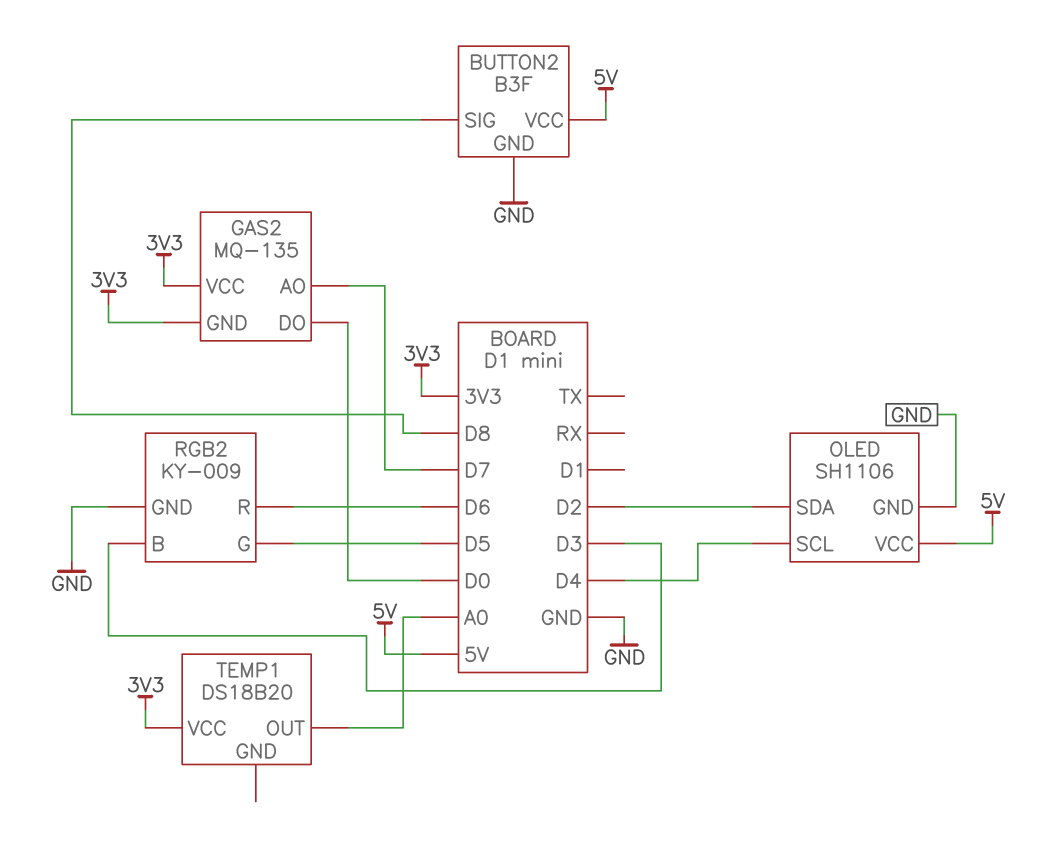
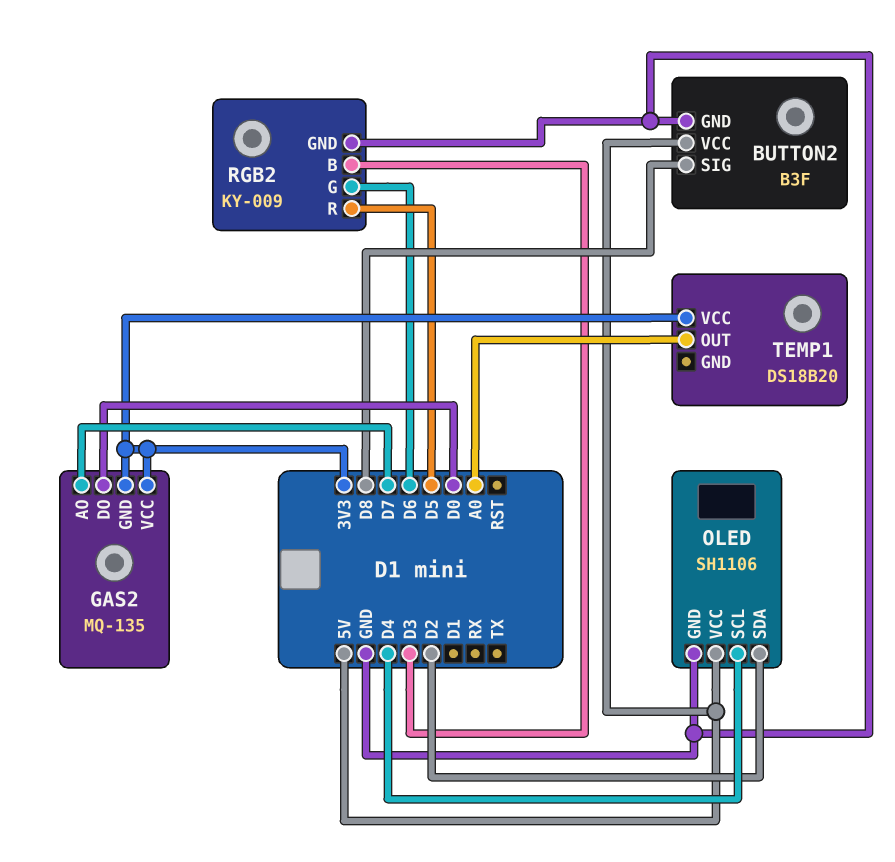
RGB2 pin G: D5 -> D6
RGB2 pin R: D6 -> D5

